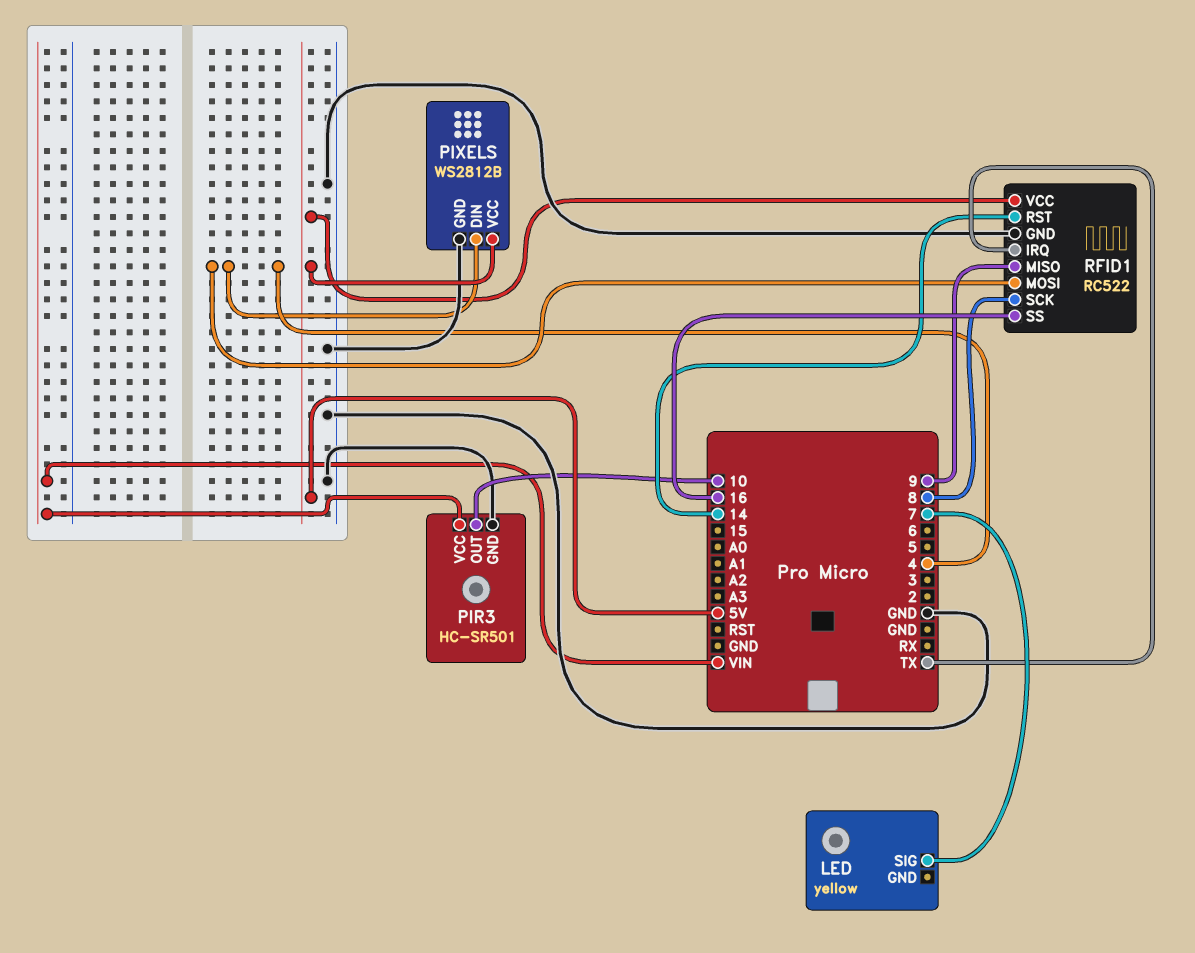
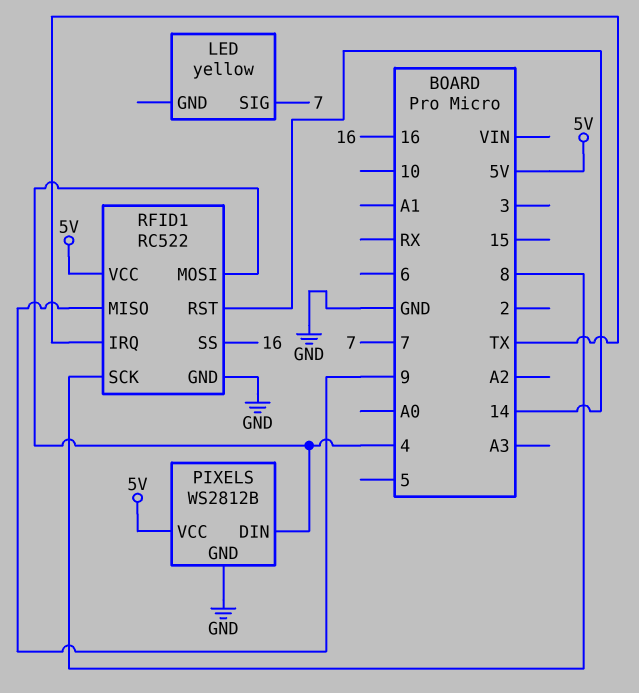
PIR3: HC-SR501 -> none
PIR3 pin GND: GND -> none
PIR3 pin OUT: 10 -> none
PIR3 pin VCC: VIN -> none

